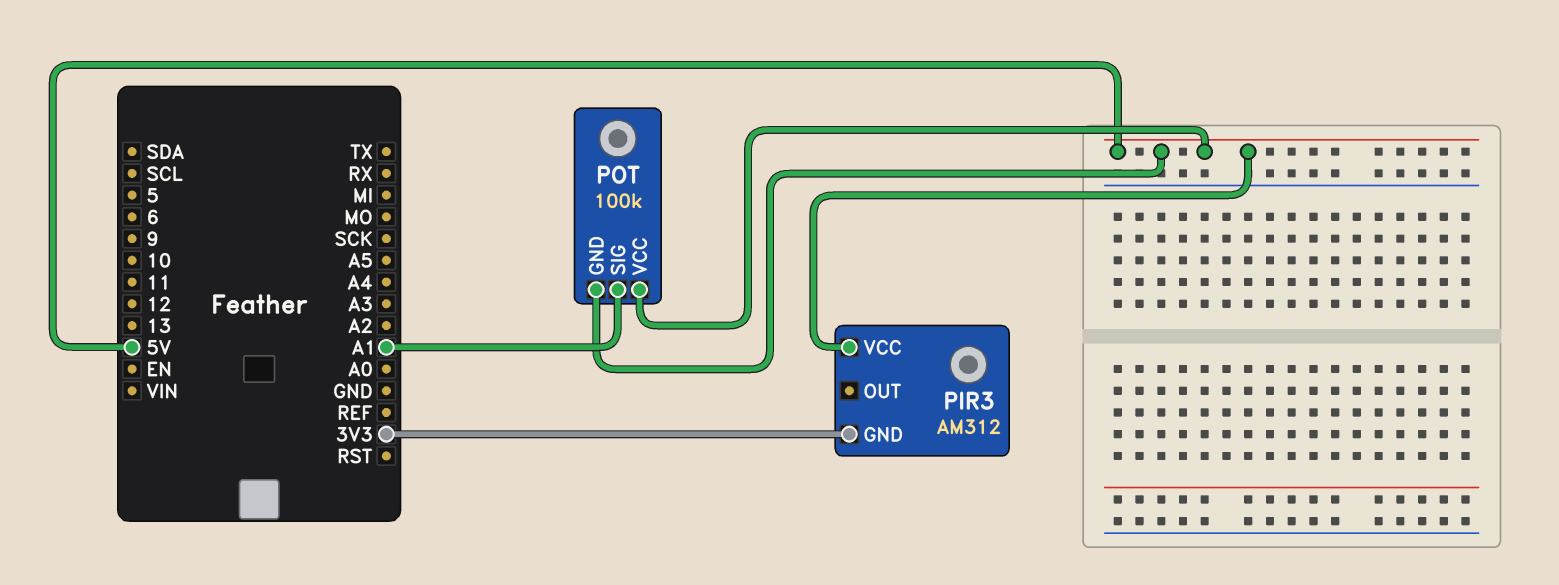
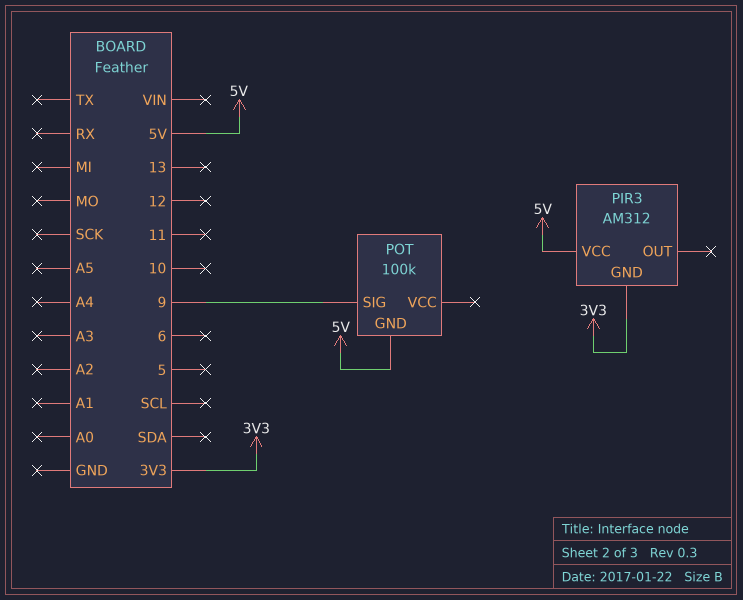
POT pin SIG: A1 -> 9
POT pin VCC: 5V -> none

